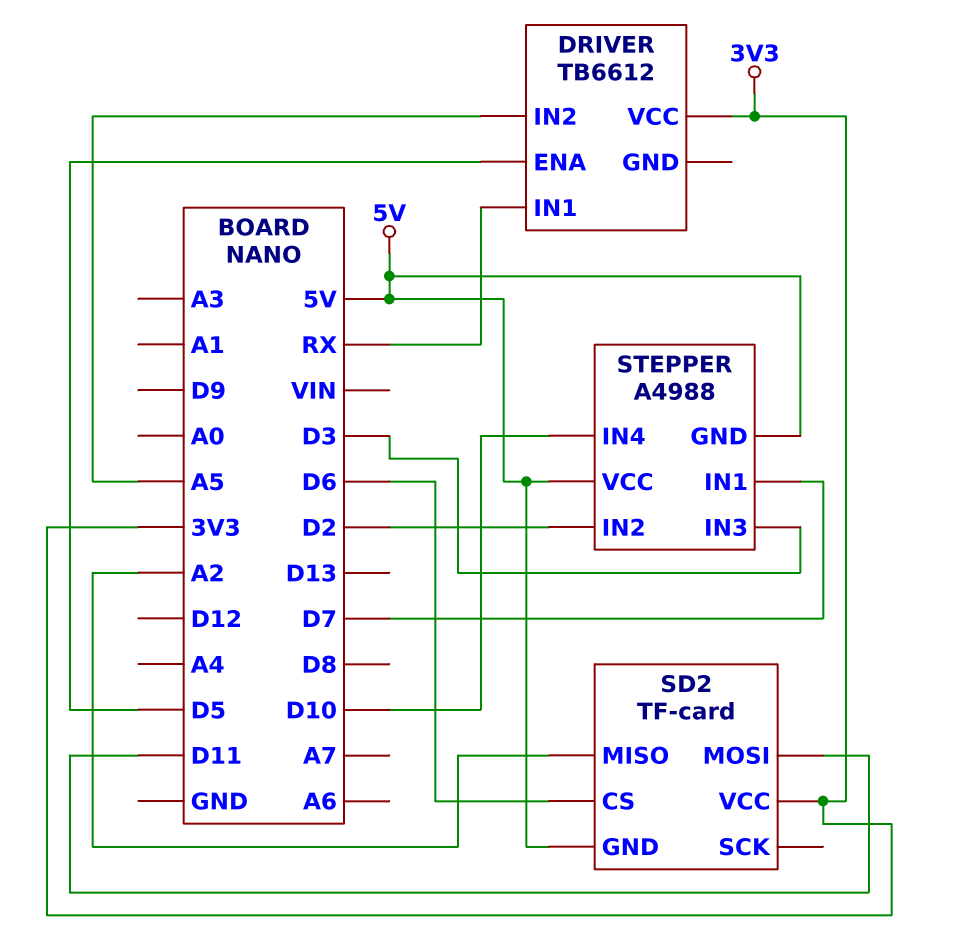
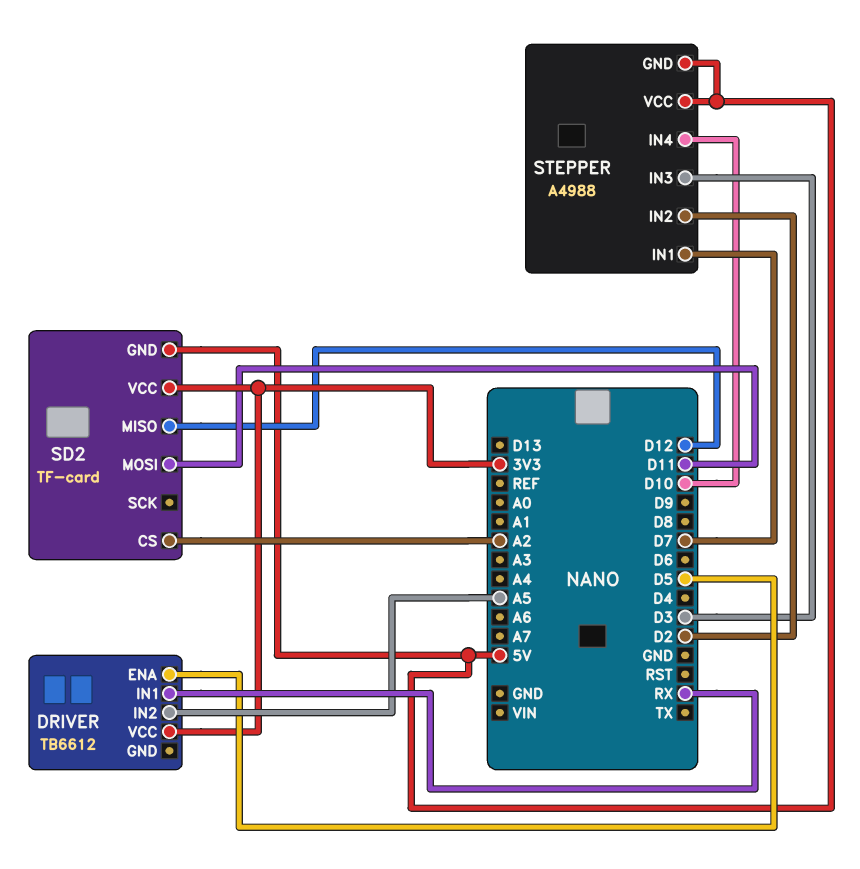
SD2 pin CS: D6 -> A2
SD2 pin MISO: A2 -> D12

